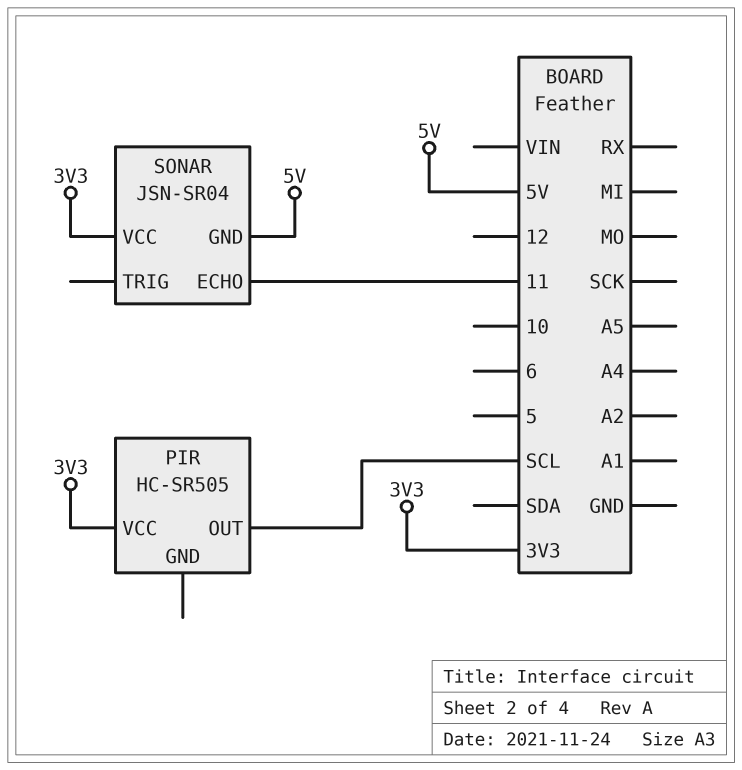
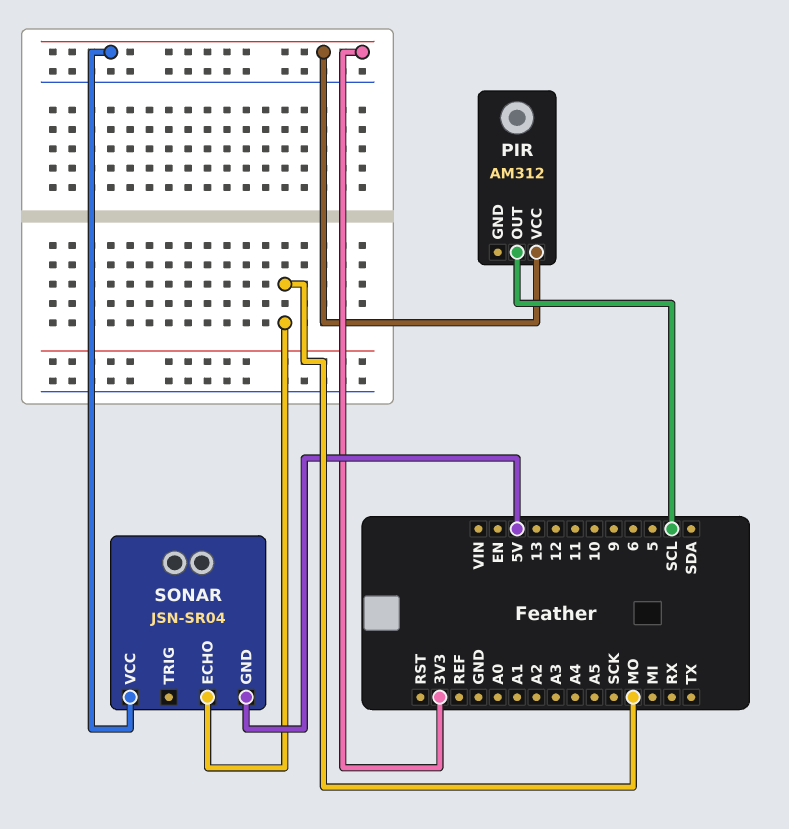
PIR: HC-SR505 -> AM312
SONAR pin ECHO: 11 -> MO

